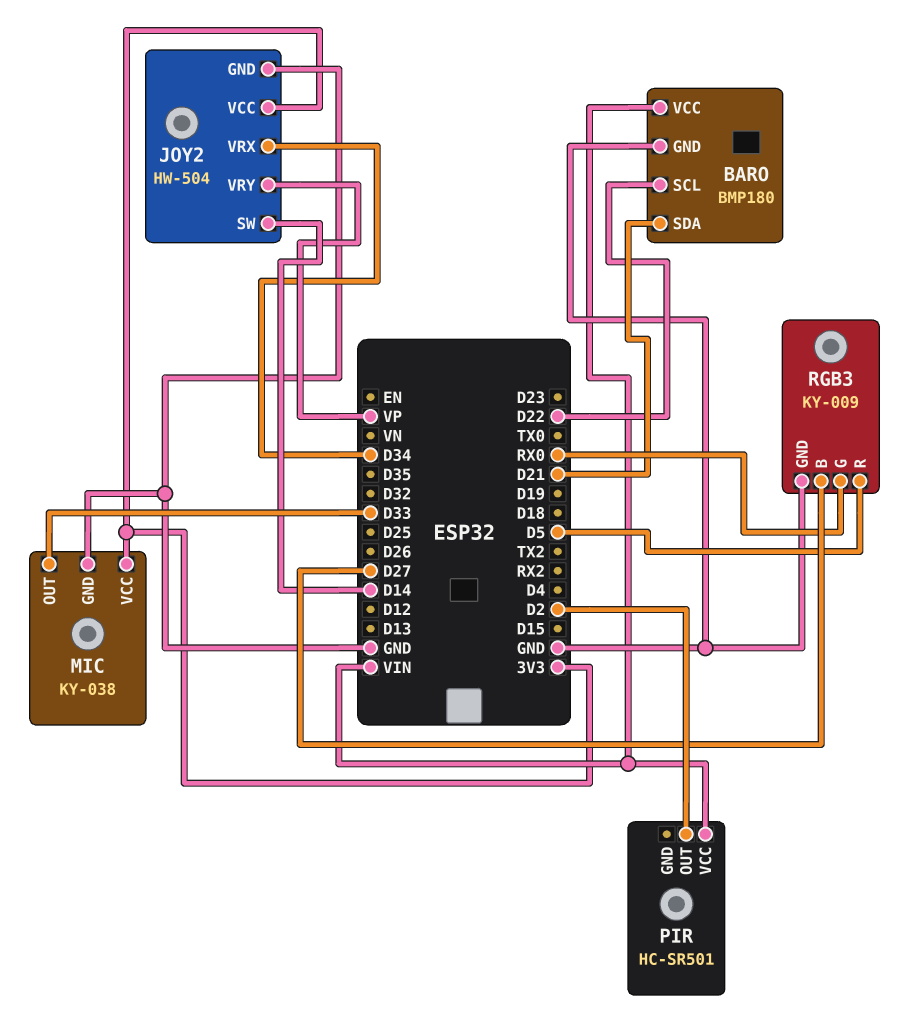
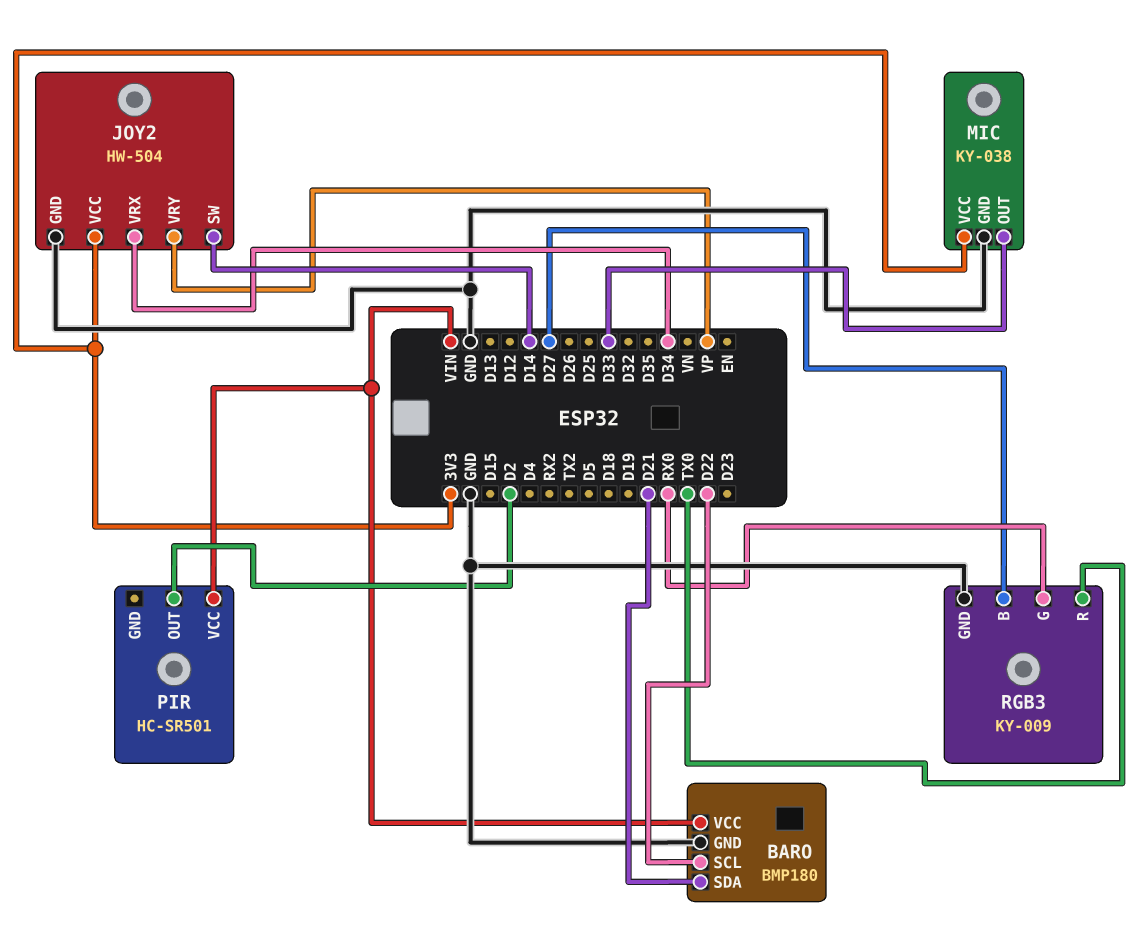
RGB3 pin R: D5 -> TX0

